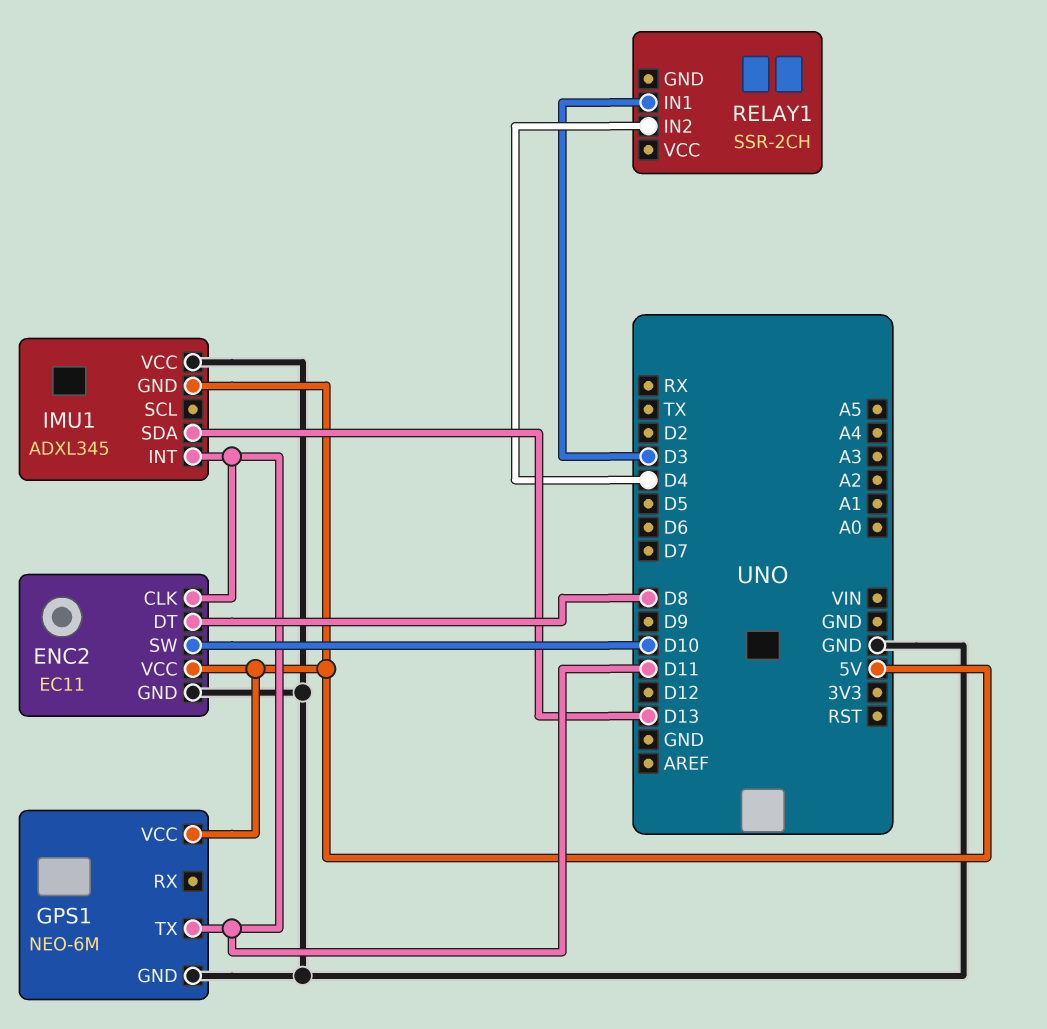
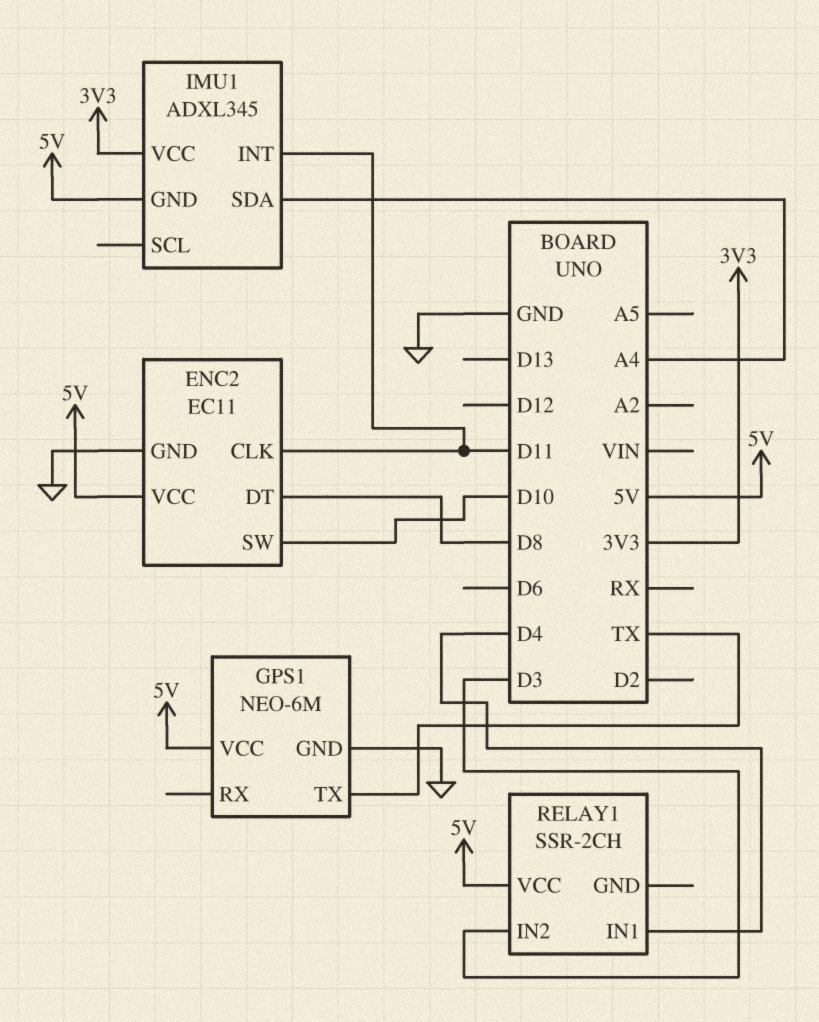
GPS1 pin TX: D11 -> TX
IMU1 pin SDA: D13 -> A4
IMU1 pin VCC: GND -> 3V3
RELAY1 pin IN1: D3 -> D4
RELAY1 pin IN2: D4 -> D3
RELAY1 pin VCC: none -> 5V

